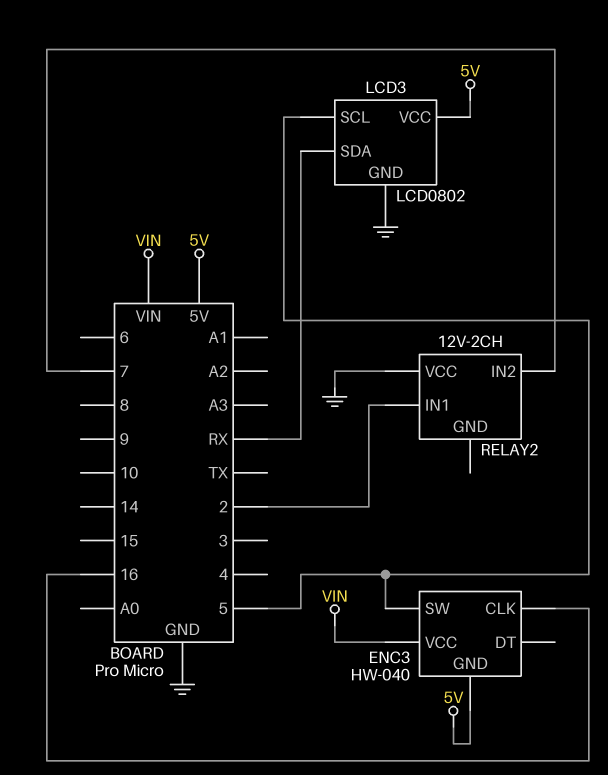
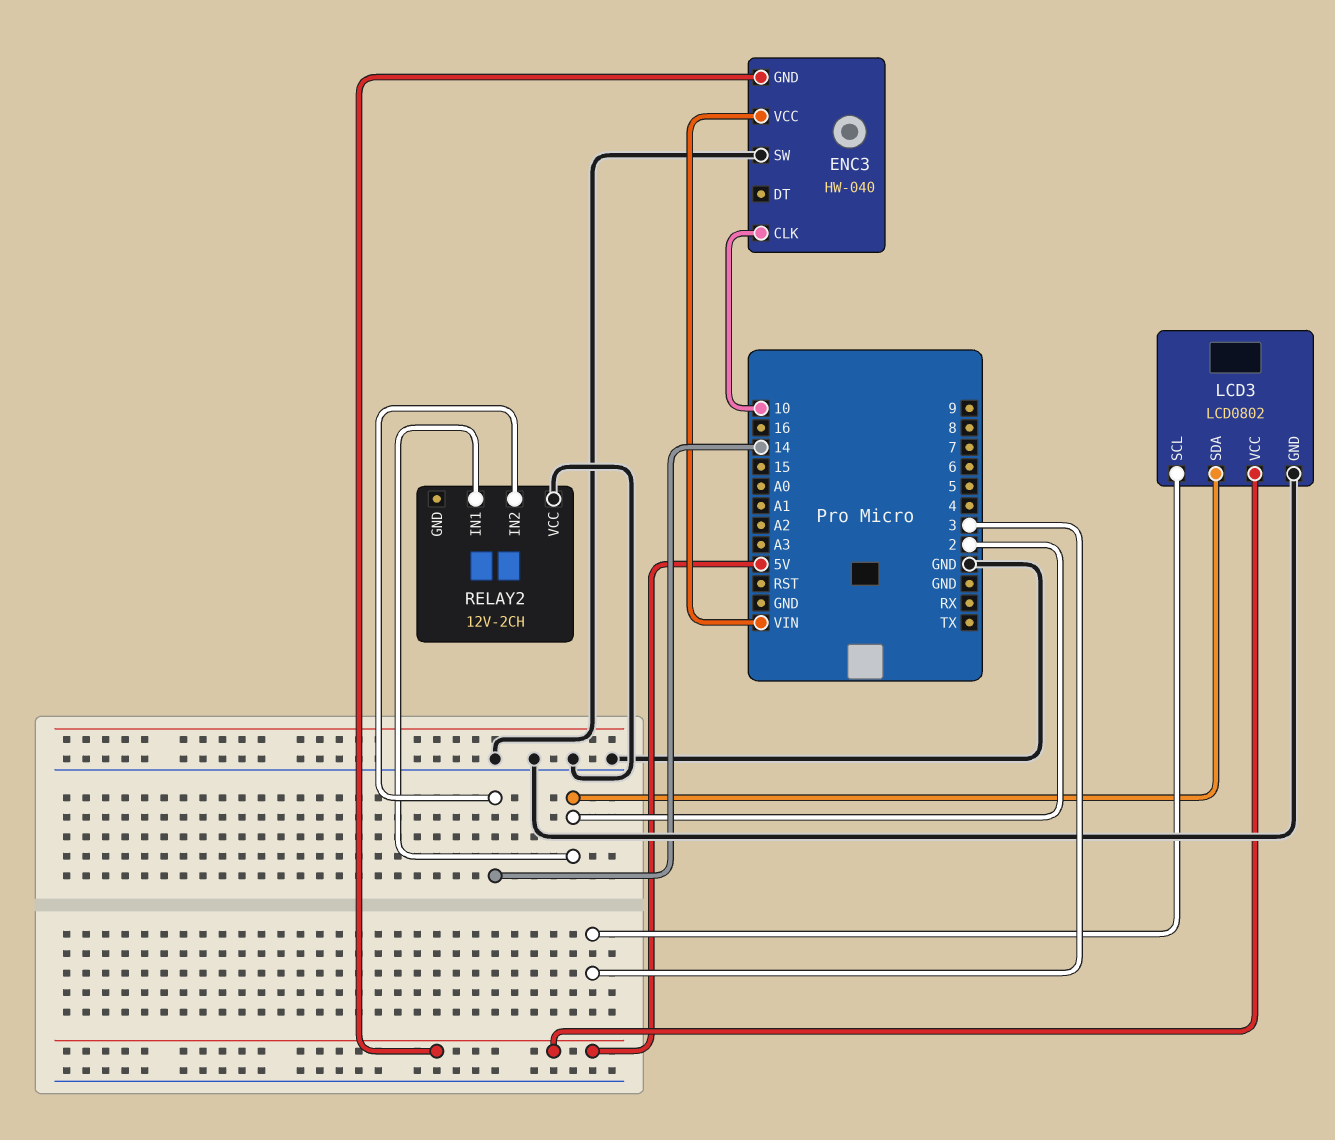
ENC3 pin CLK: 16 -> 10
ENC3 pin SW: 5 -> GND
LCD3 pin SCL: 5 -> 3
LCD3 pin SDA: RX -> 2
RELAY2 pin IN2: 7 -> 14

